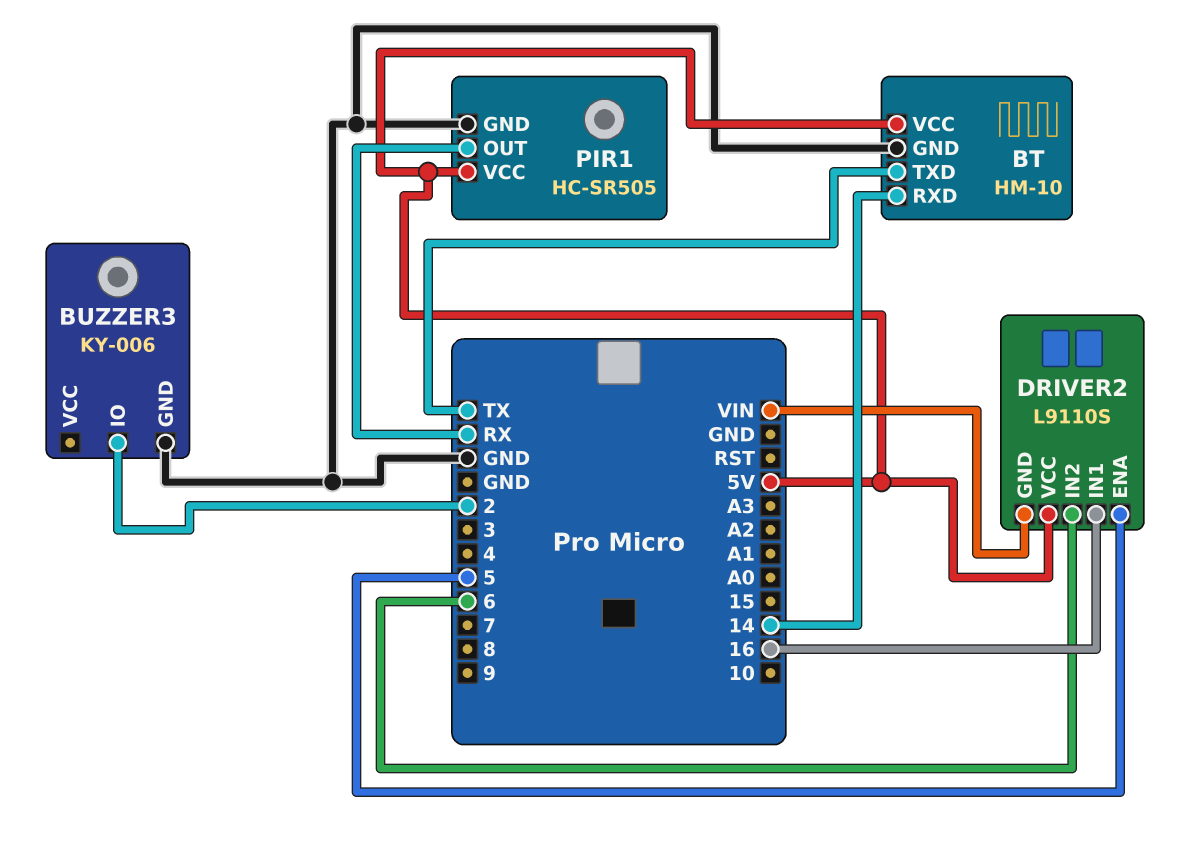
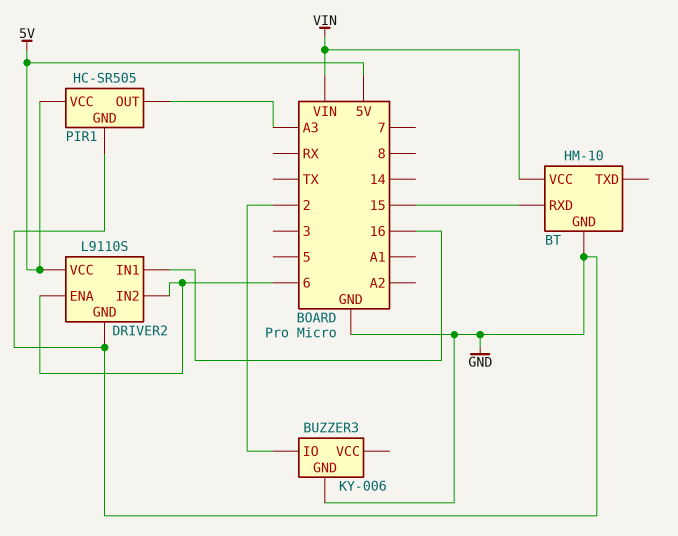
BT pin RXD: 14 -> 15
BT pin TXD: TX -> none
BT pin VCC: 5V -> VIN
DRIVER2 pin ENA: 5 -> 6
DRIVER2 pin GND: VIN -> GND
PIR1 pin OUT: RX -> A3

